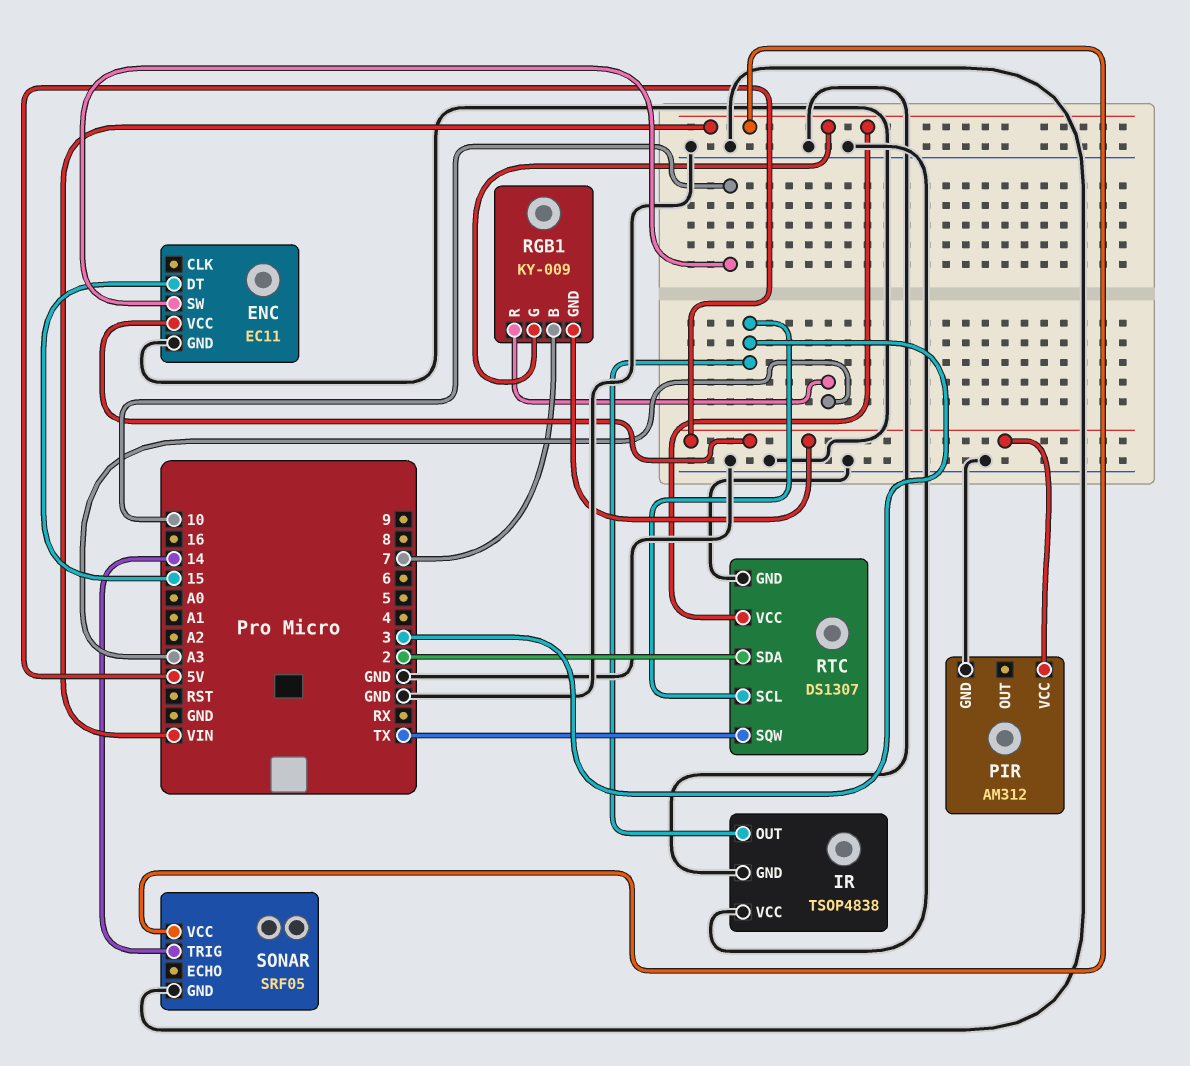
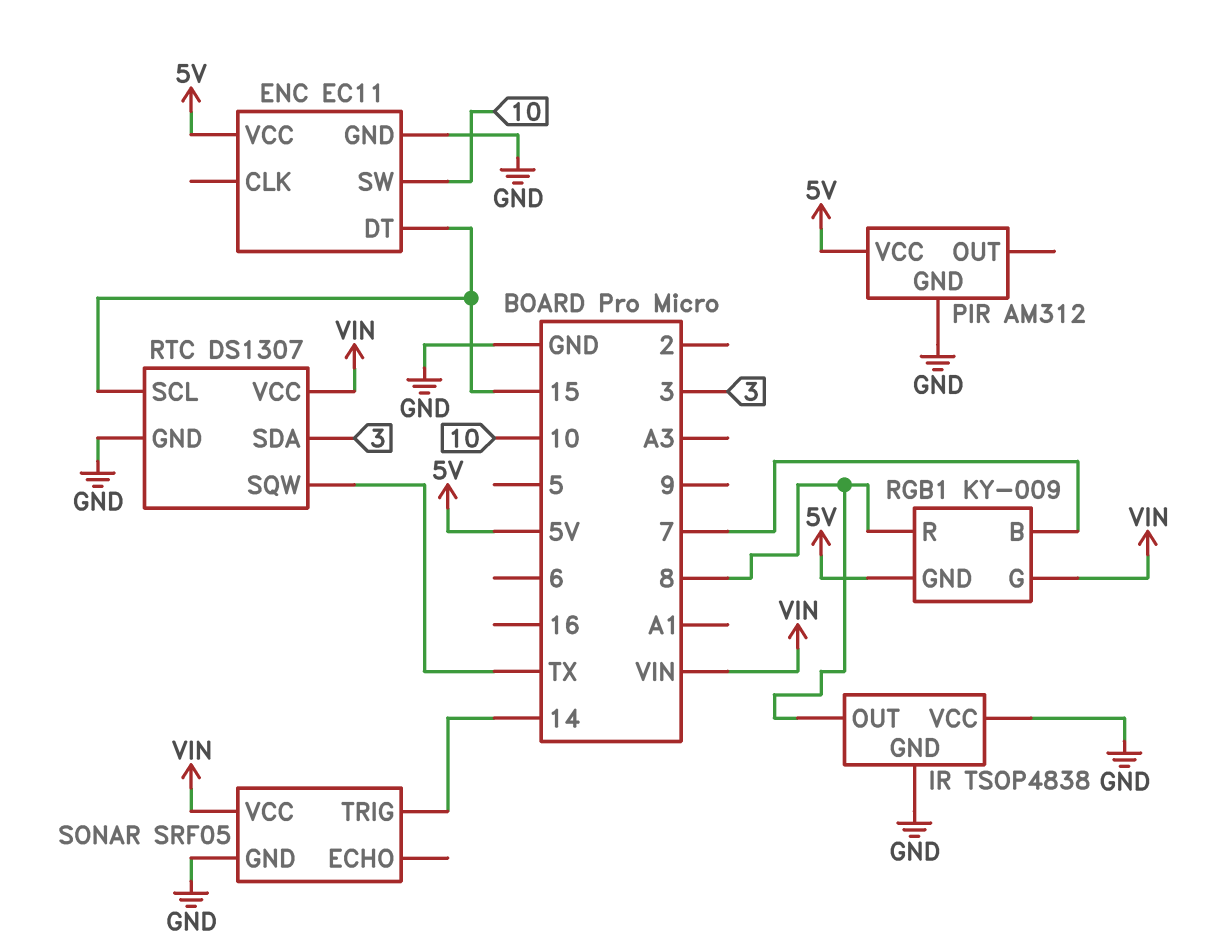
IR pin OUT: 3 -> 8
RGB1 pin R: A3 -> 8
RTC pin SCL: 3 -> 15
RTC pin SDA: 2 -> 3

